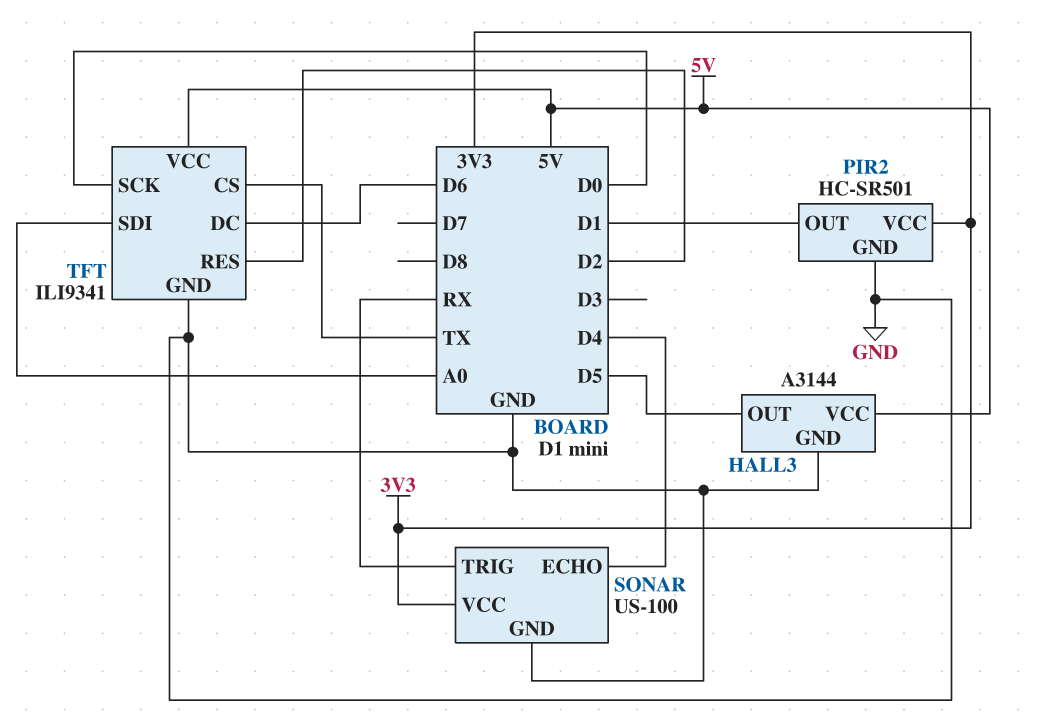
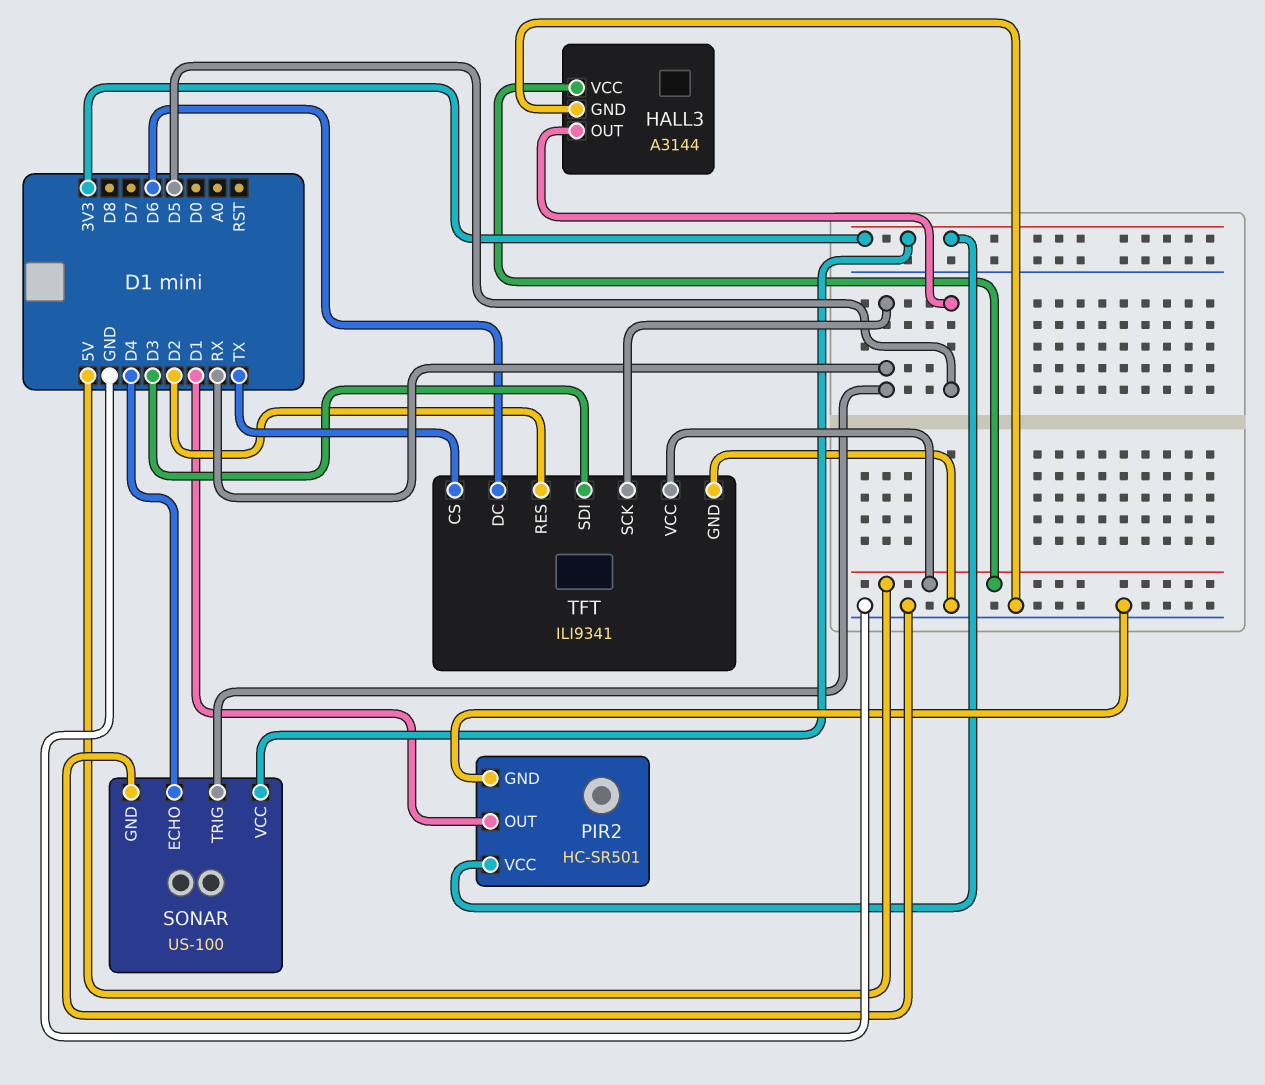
TFT pin SCK: D0 -> RX
TFT pin SDI: A0 -> D3

